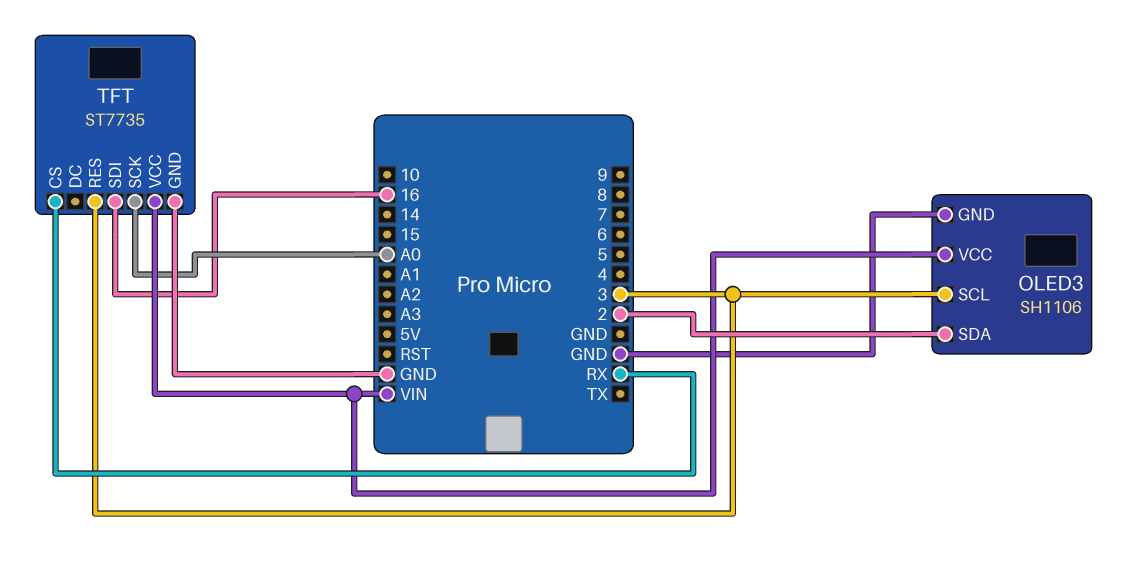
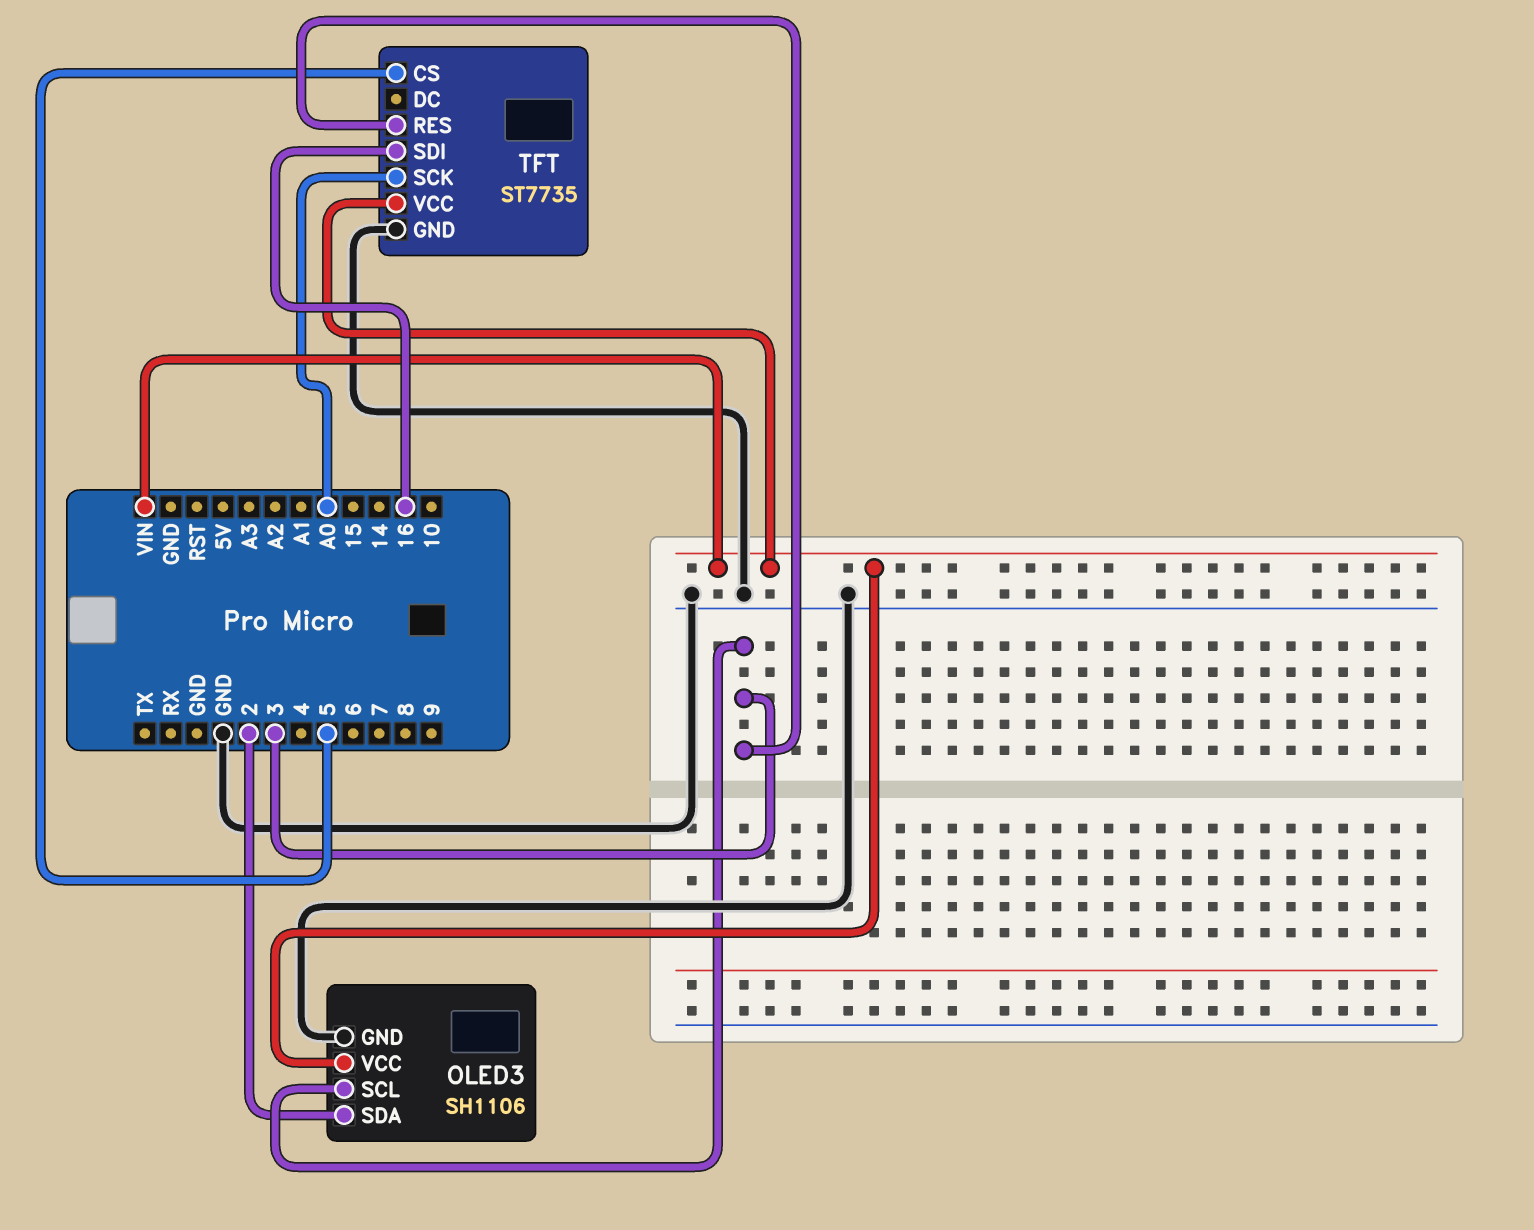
TFT pin CS: RX -> 5

